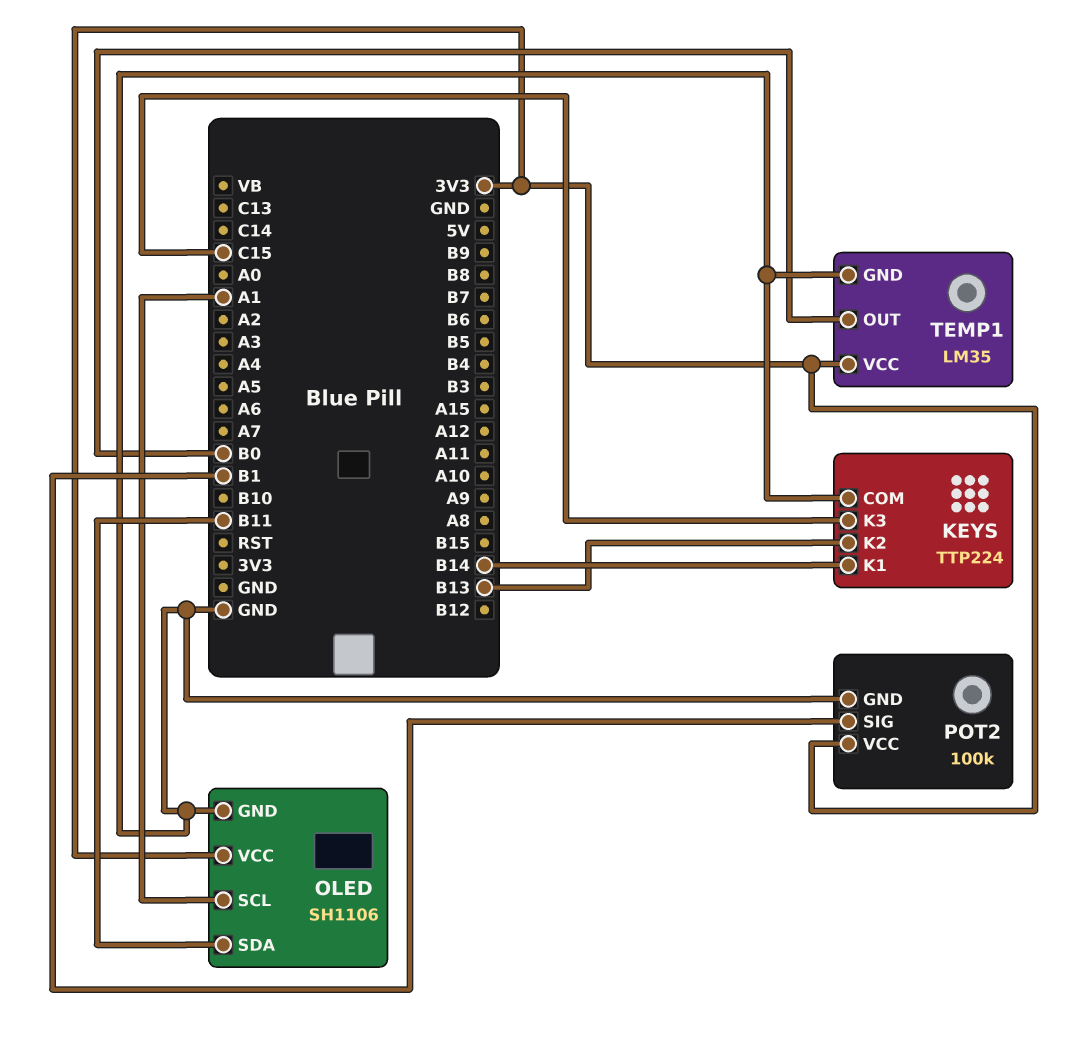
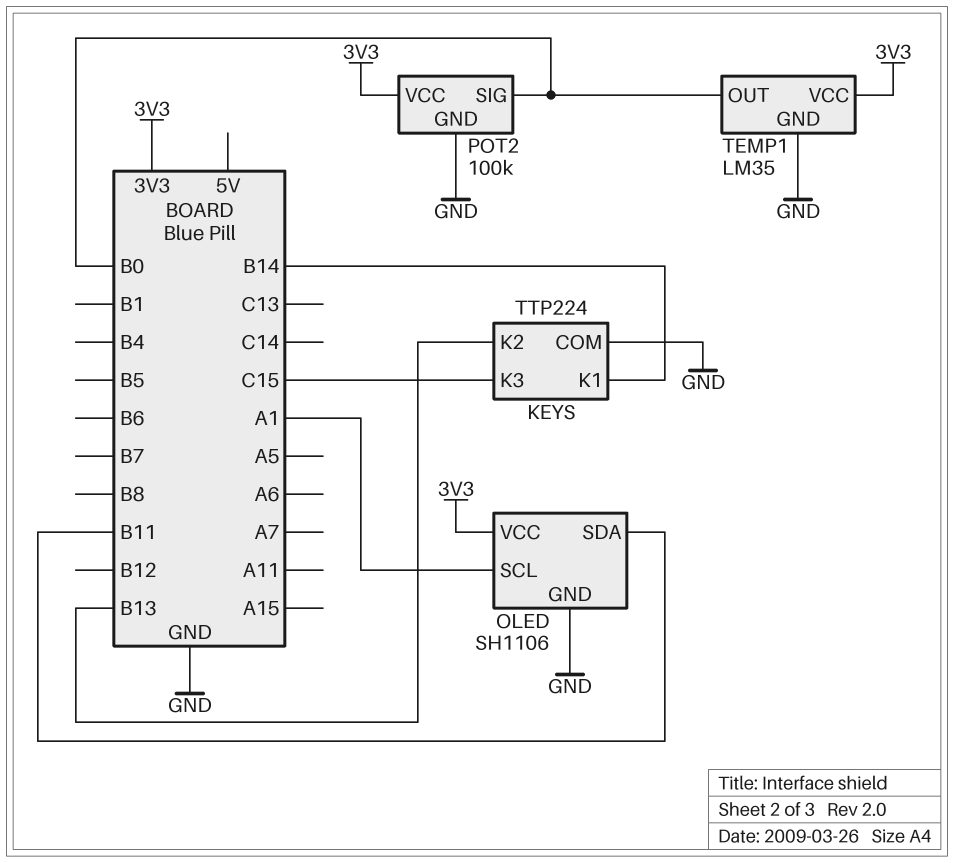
POT2 pin SIG: B1 -> B0

